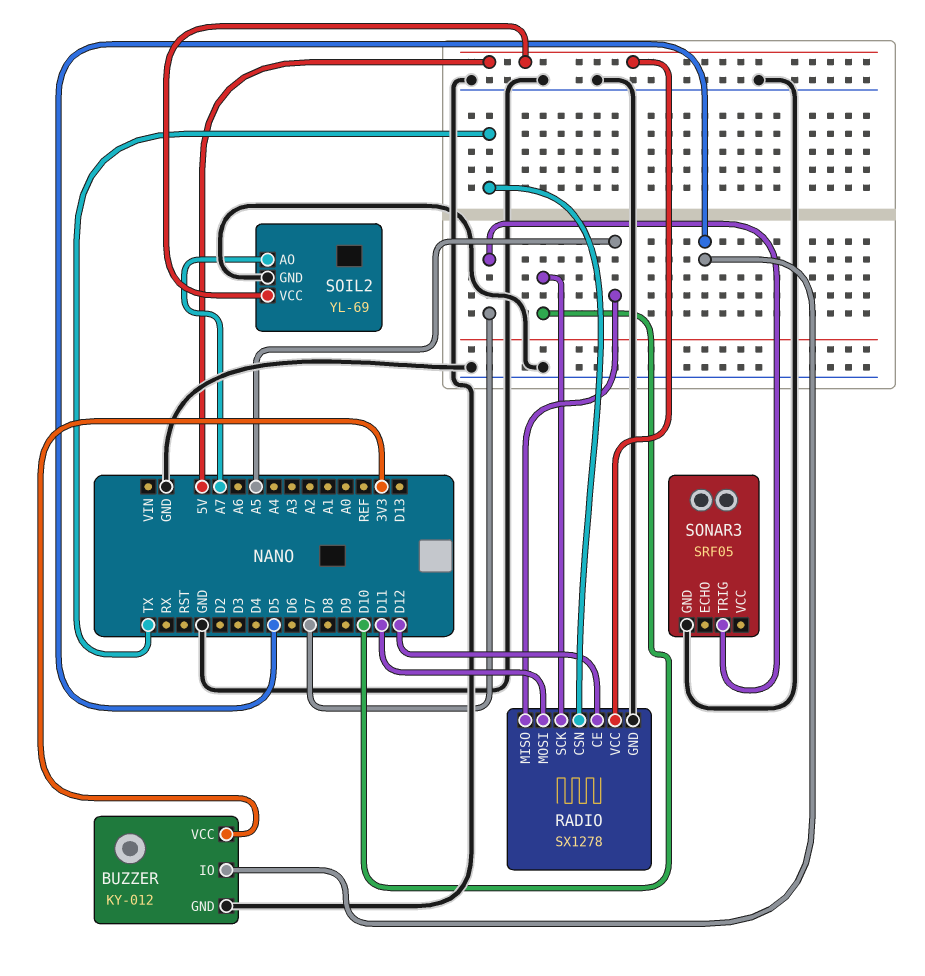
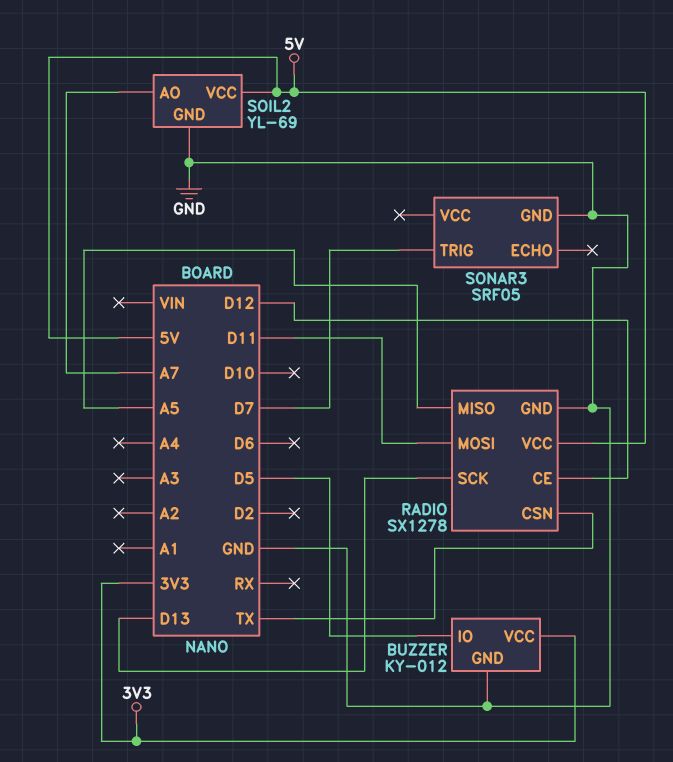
RADIO pin SCK: D10 -> D13

